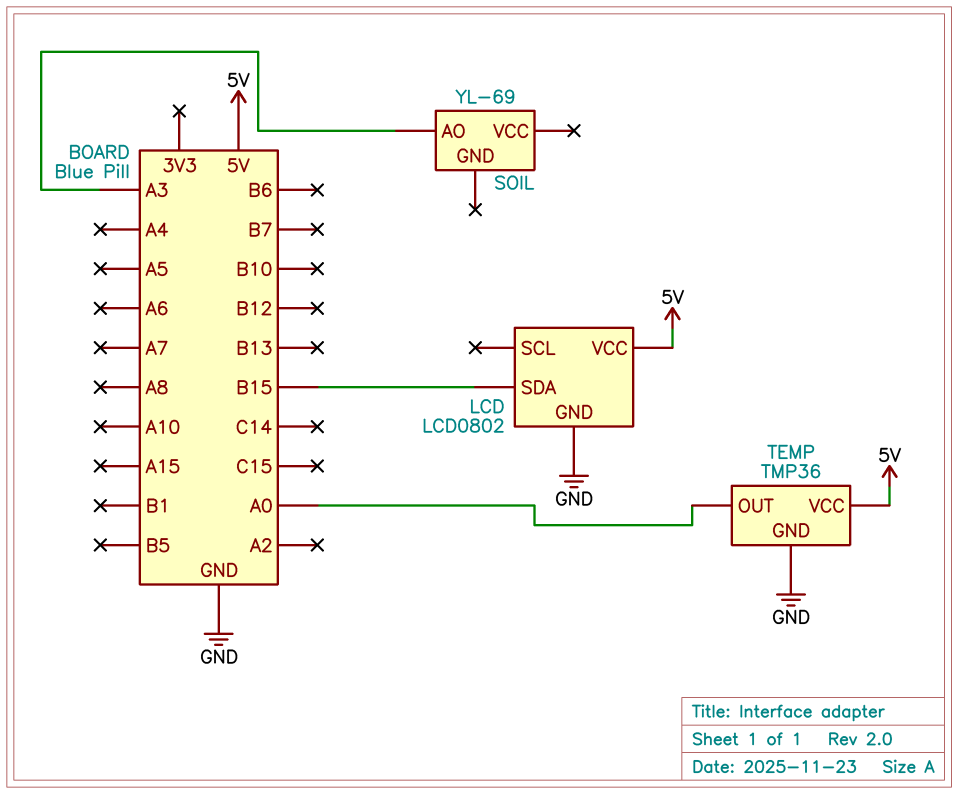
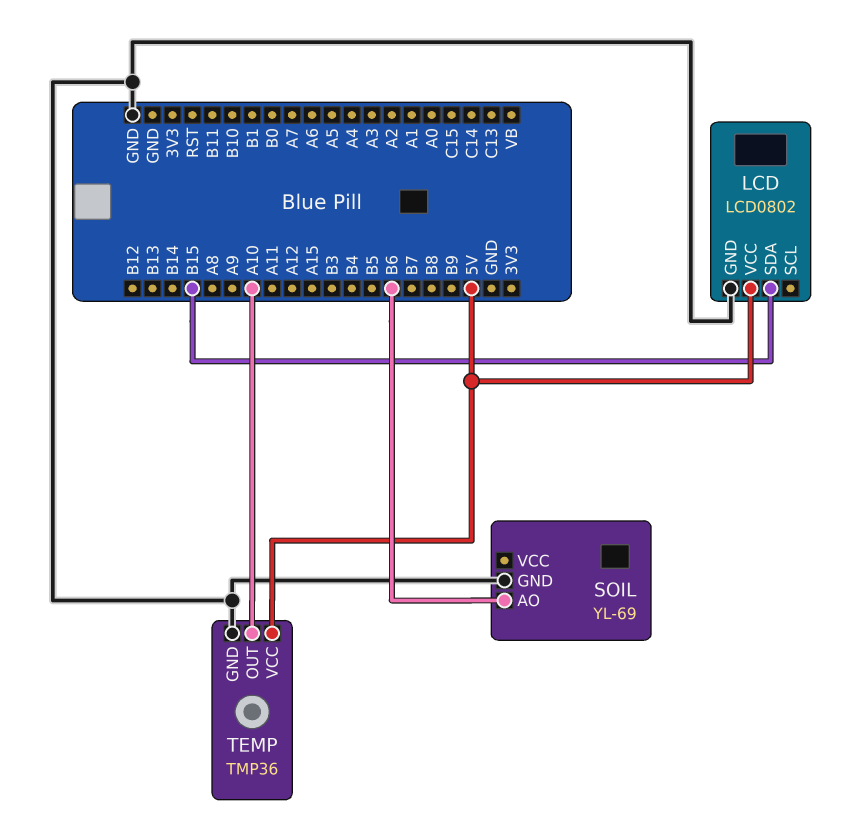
SOIL pin AO: A3 -> B6
SOIL pin GND: none -> GND
TEMP pin OUT: A0 -> A10

